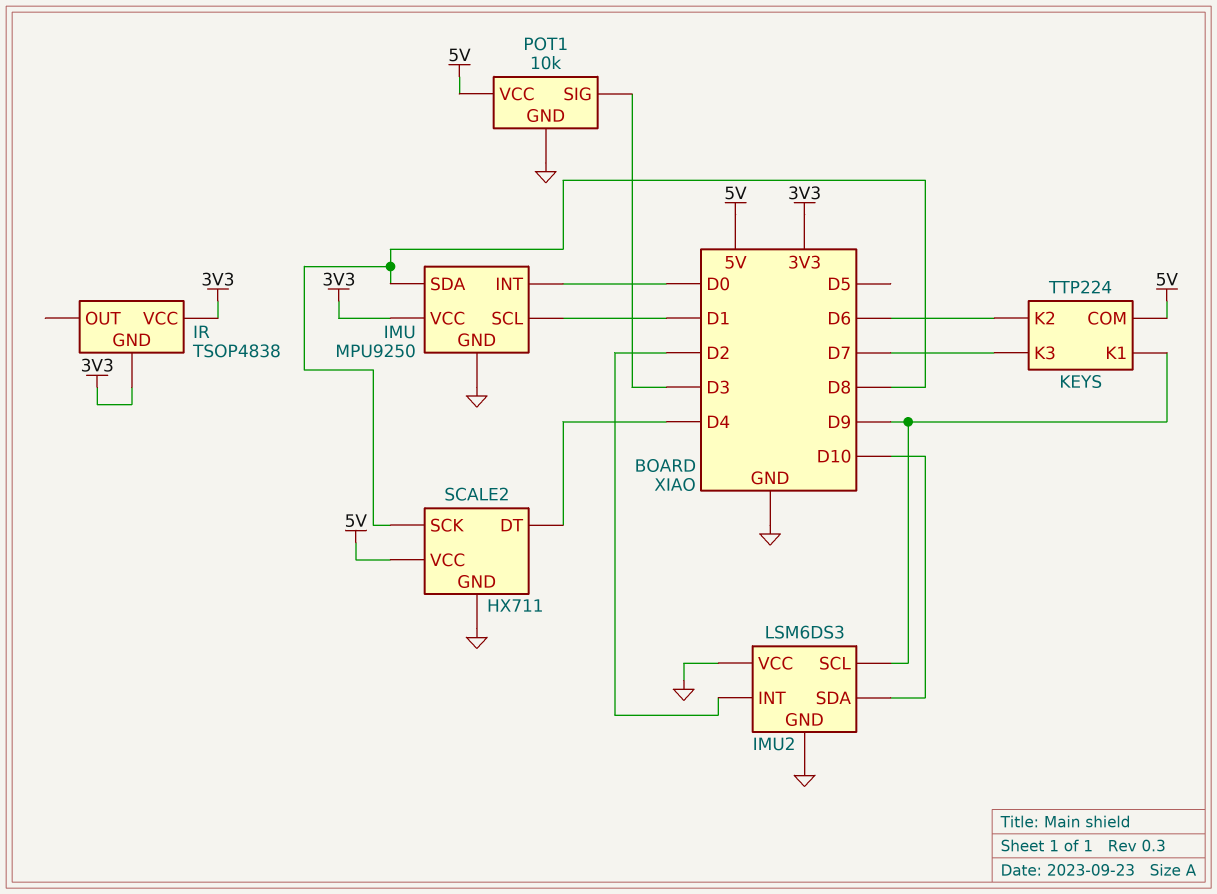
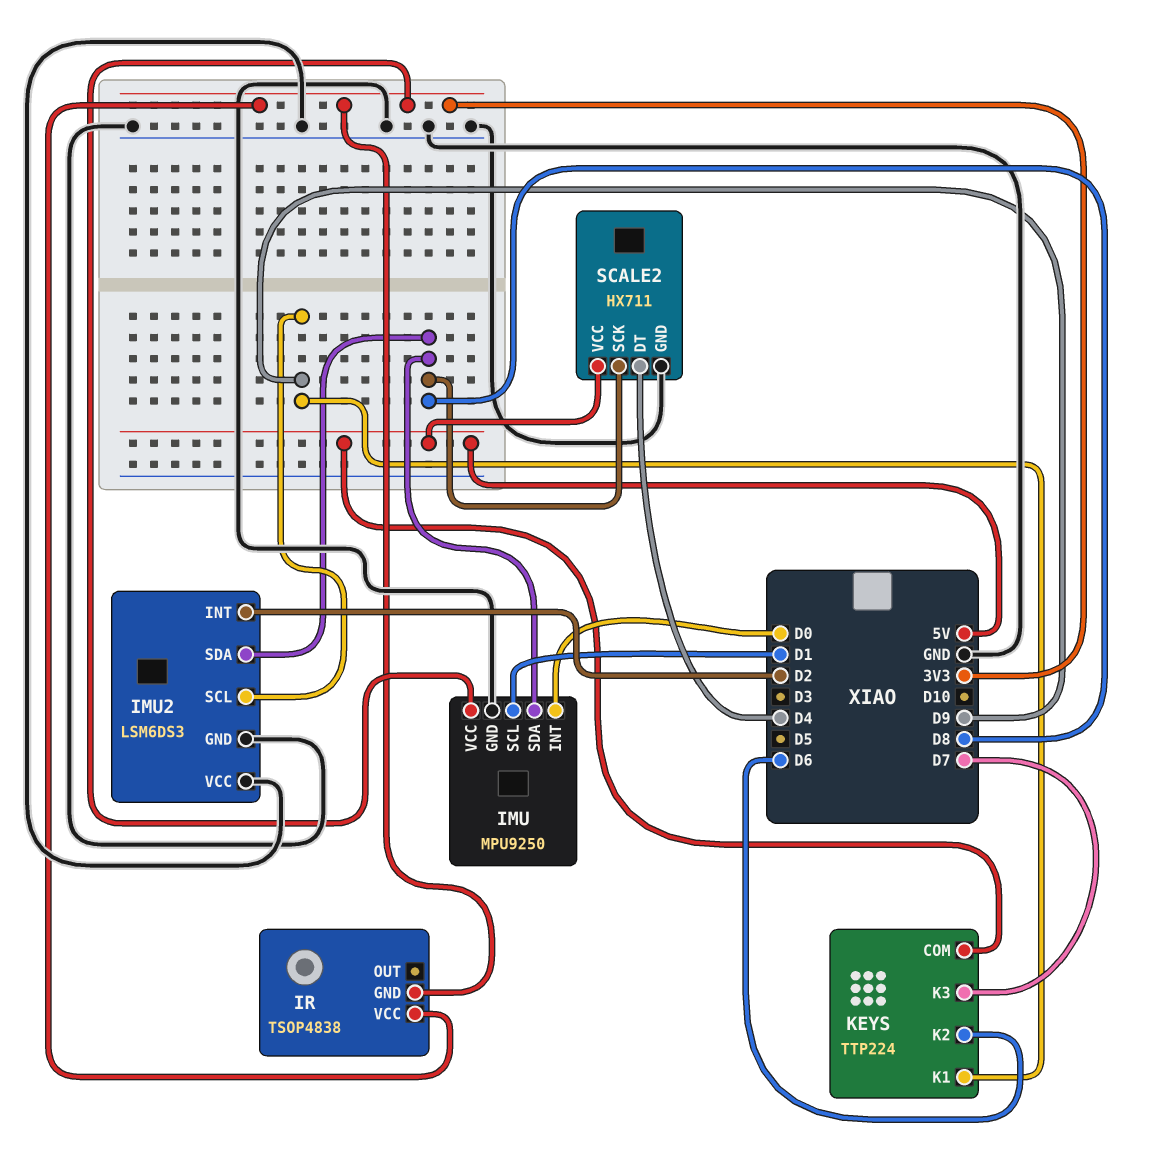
IMU2 pin SDA: D10 -> D8
POT1: 10k -> none
POT1 pin GND: GND -> none
POT1 pin SIG: D3 -> none
POT1 pin VCC: 5V -> none

